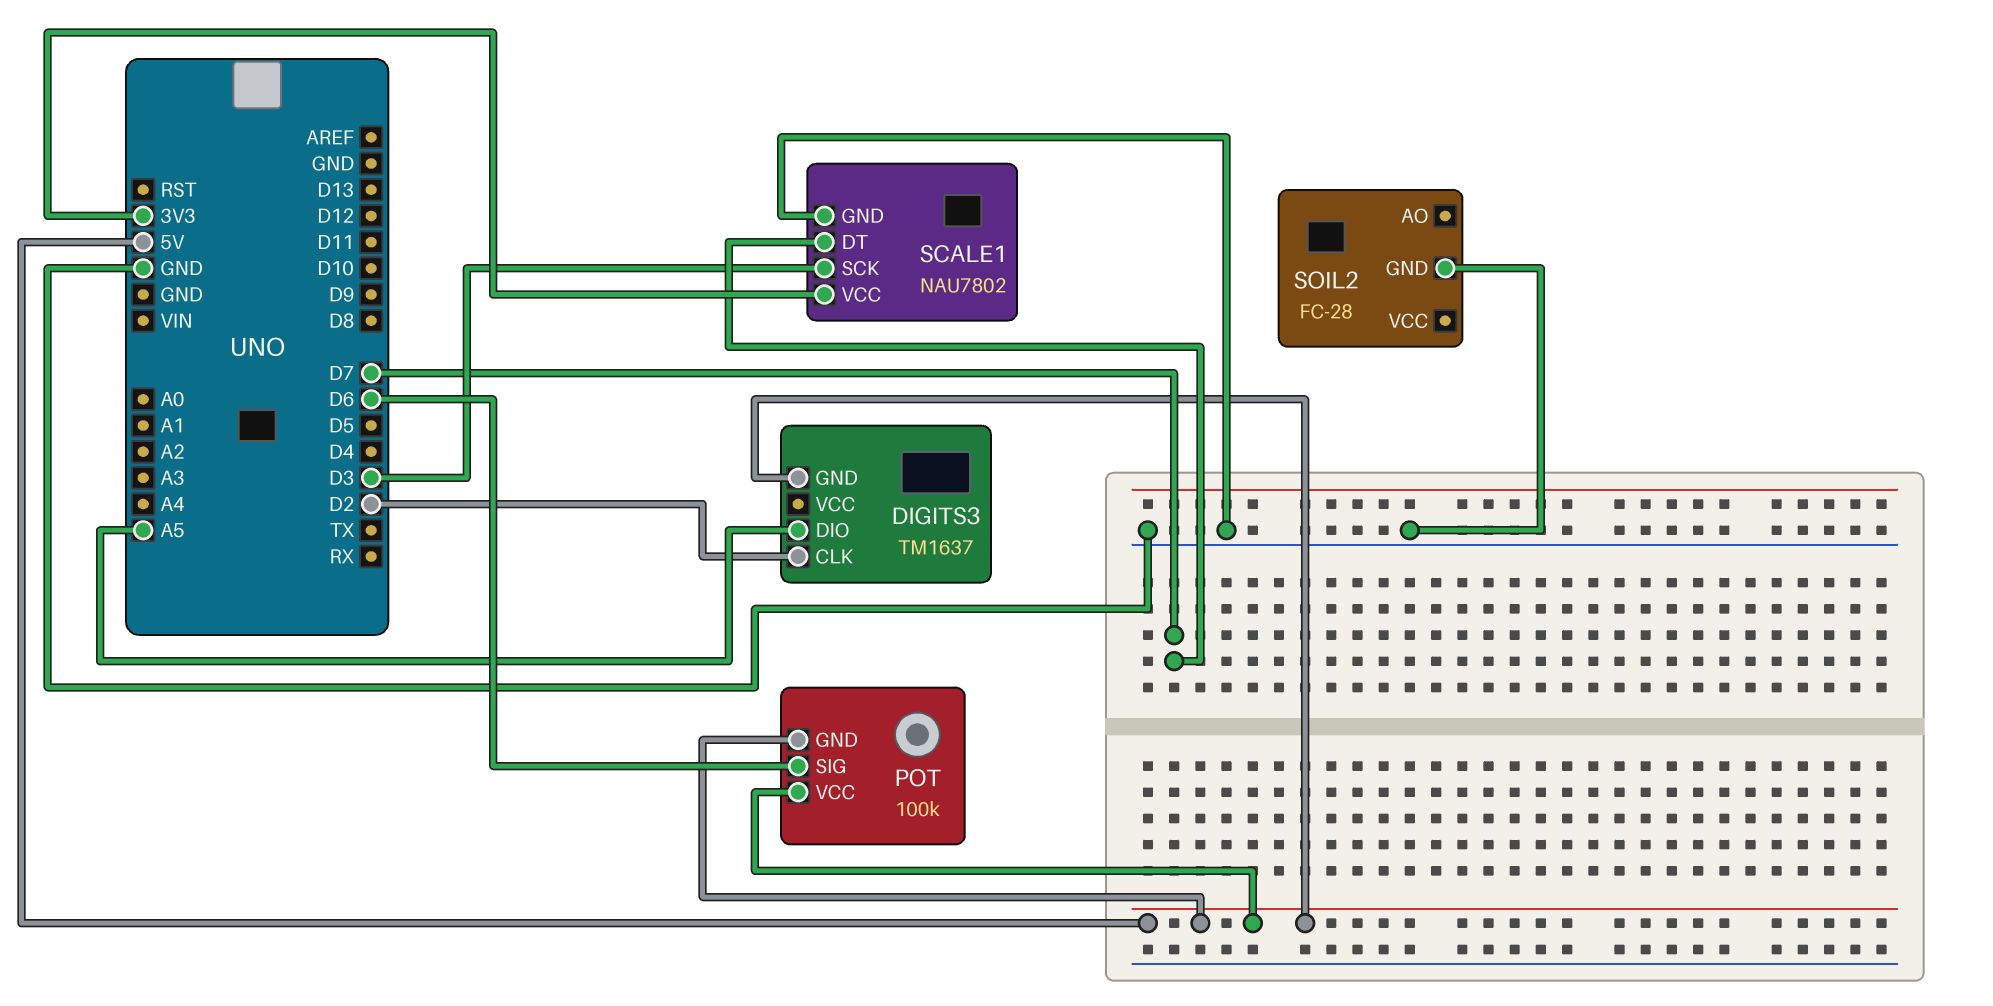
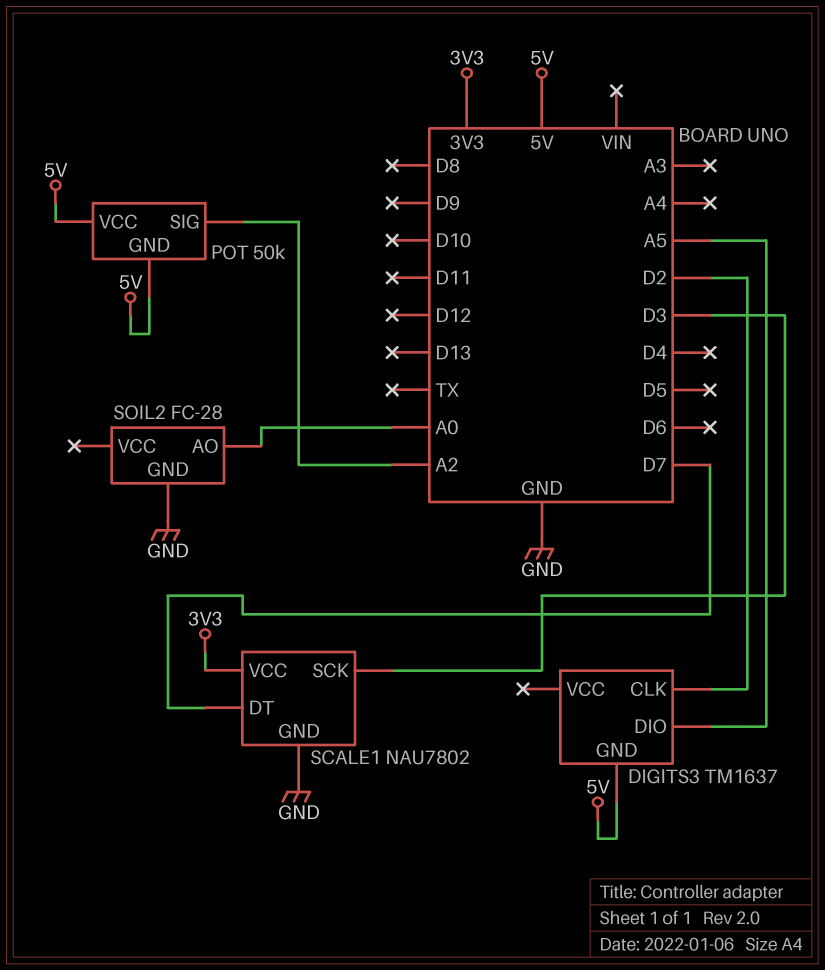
POT: 100k -> 50k
POT pin SIG: D6 -> A2
SOIL2 pin AO: none -> A0

